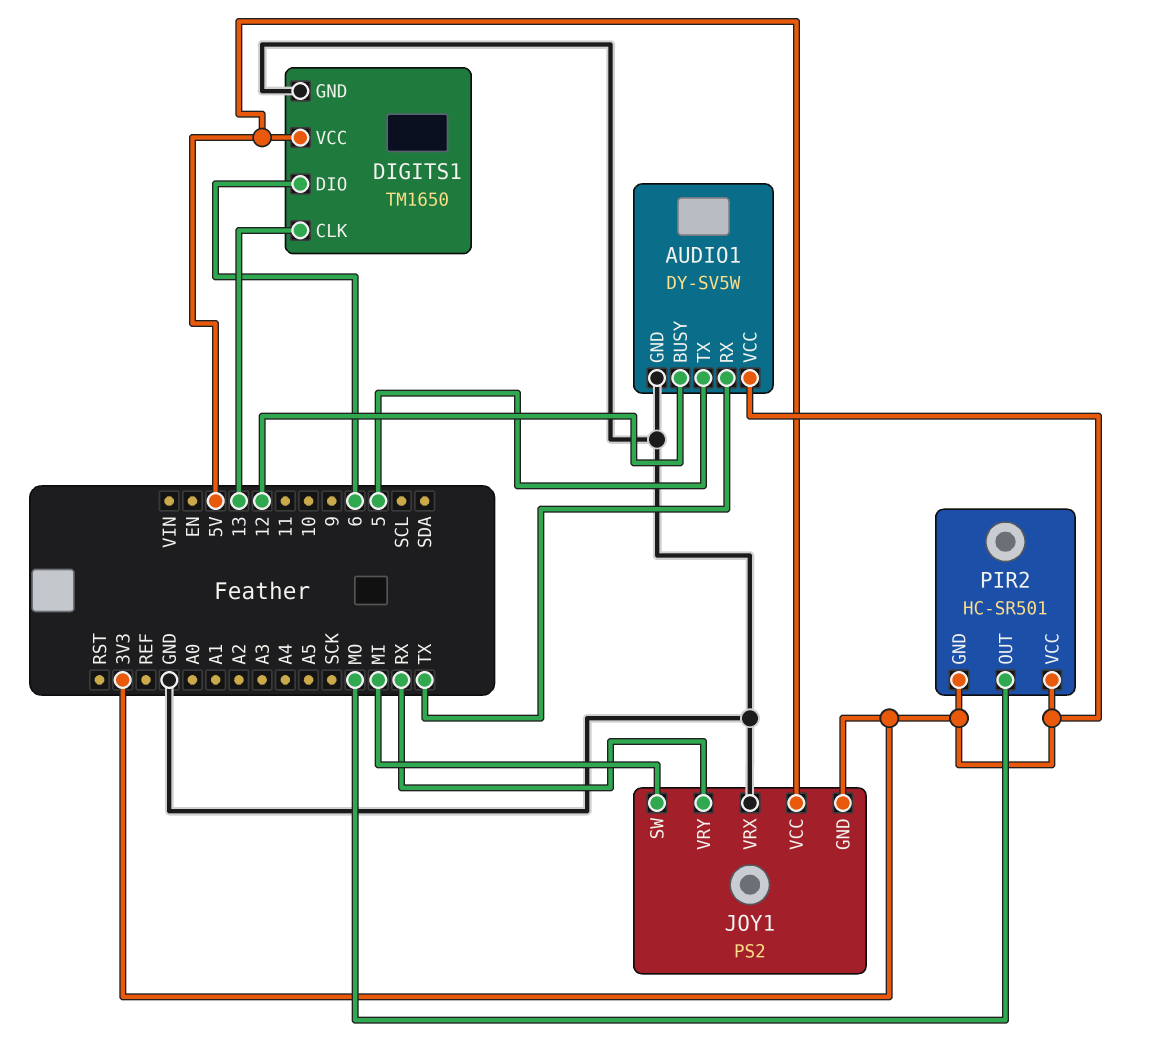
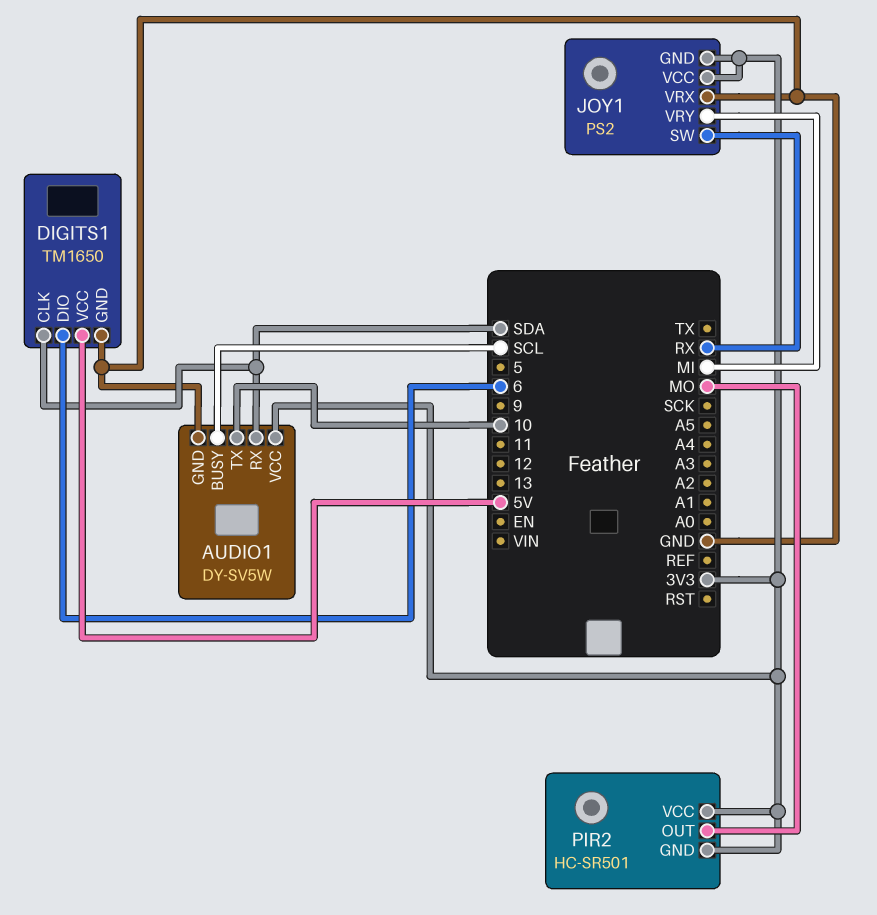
AUDIO1 pin BUSY: 12 -> SCL
AUDIO1 pin RX: TX -> SDA
AUDIO1 pin TX: 5 -> 10
DIGITS1 pin CLK: 13 -> SDA
JOY1 pin SW: MI -> RX
JOY1 pin VCC: 5V -> 3V3
JOY1 pin VRY: RX -> MI

